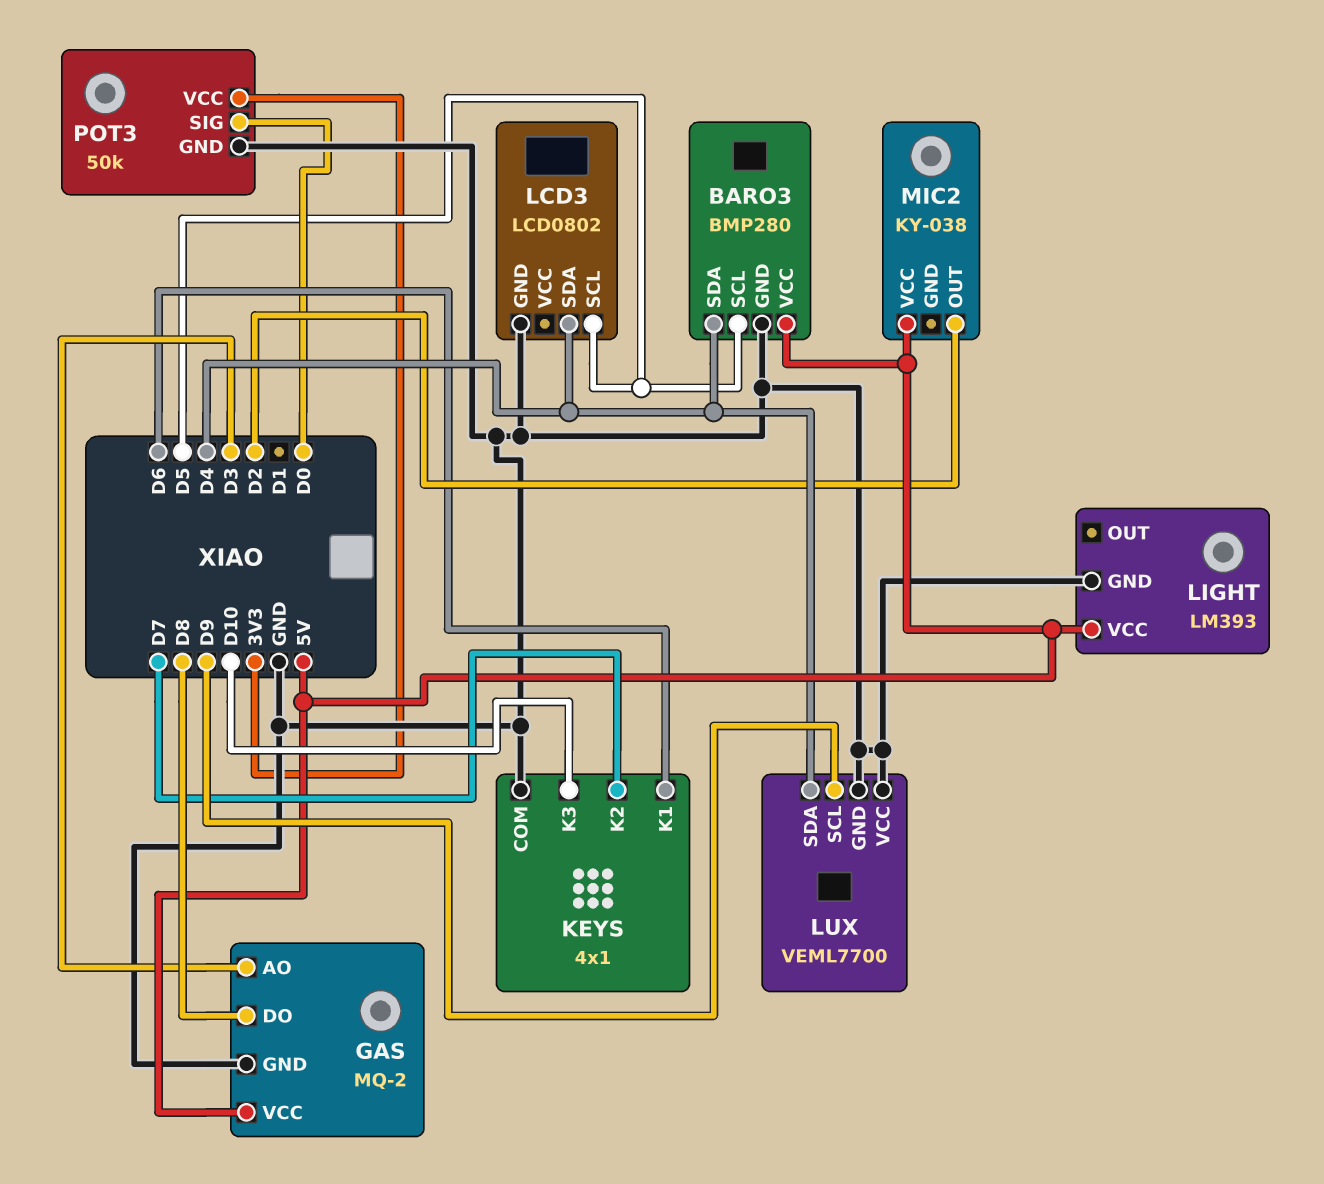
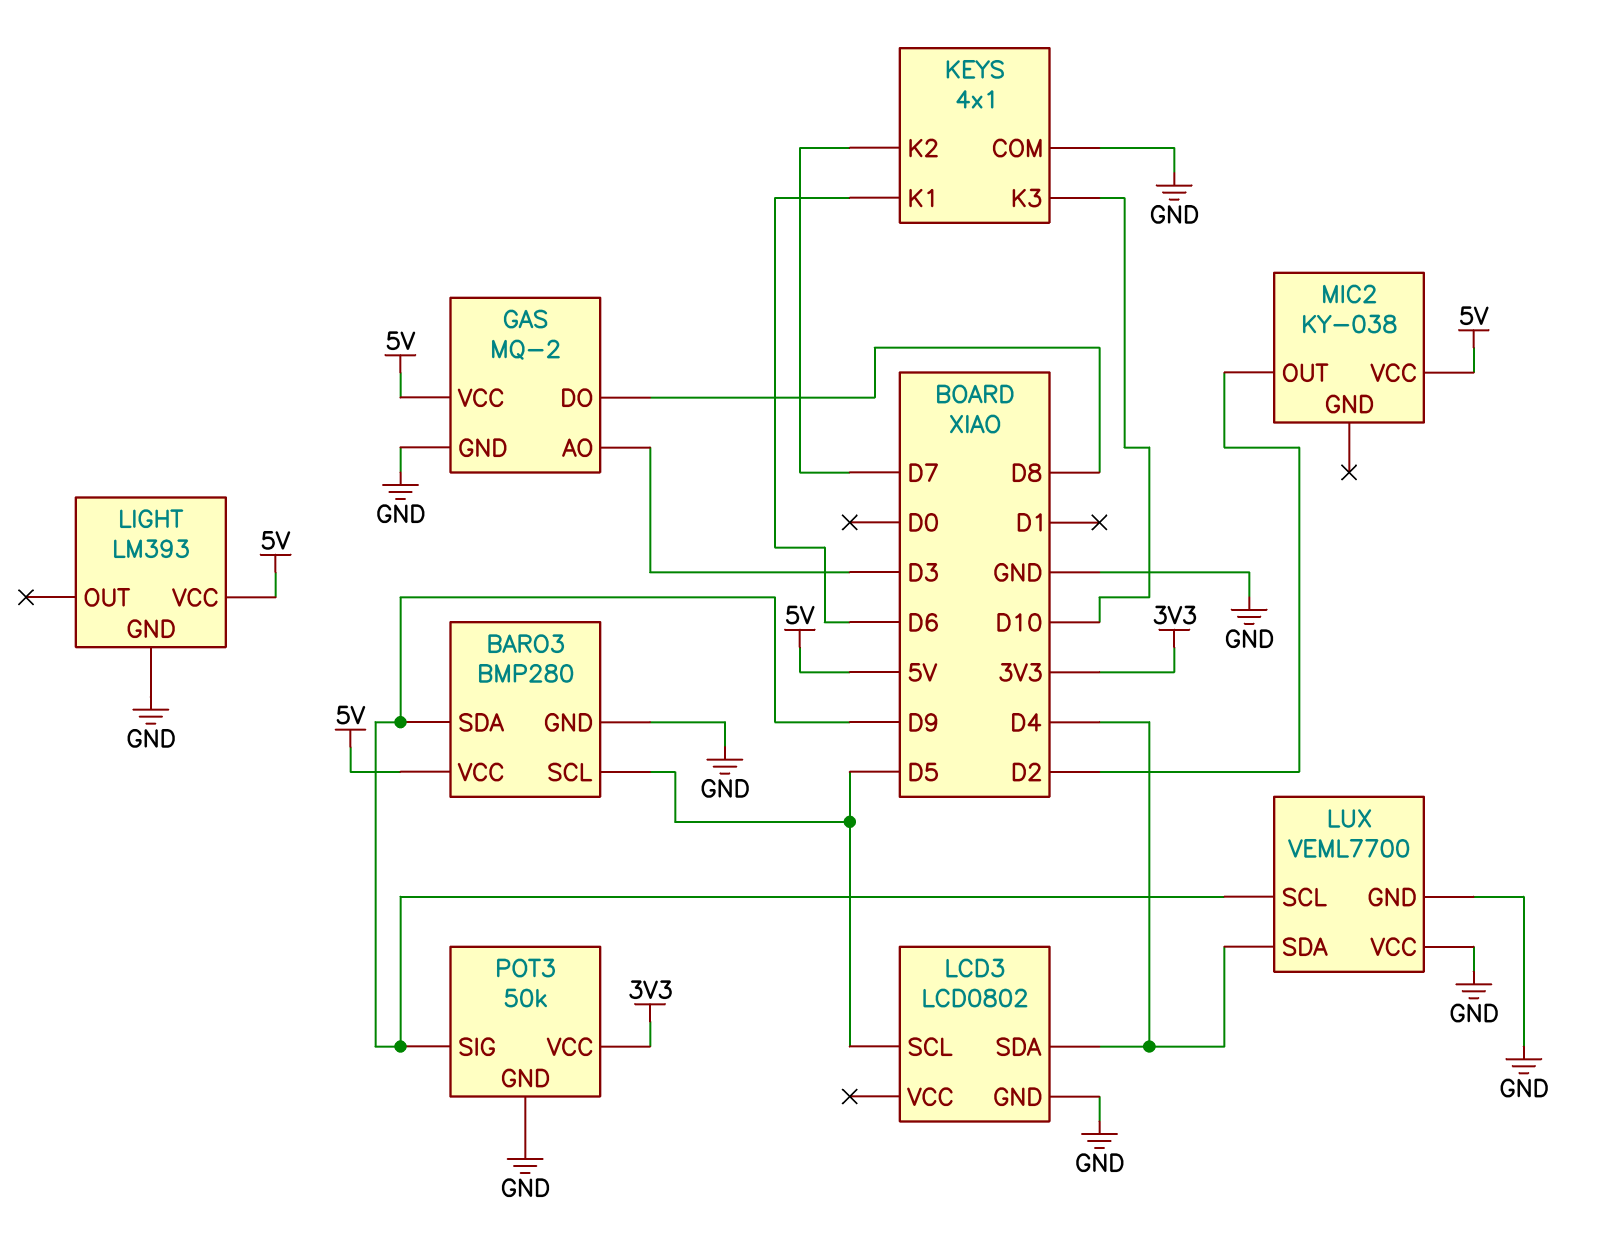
BARO3 pin SDA: D4 -> D9
POT3 pin SIG: D0 -> D9

